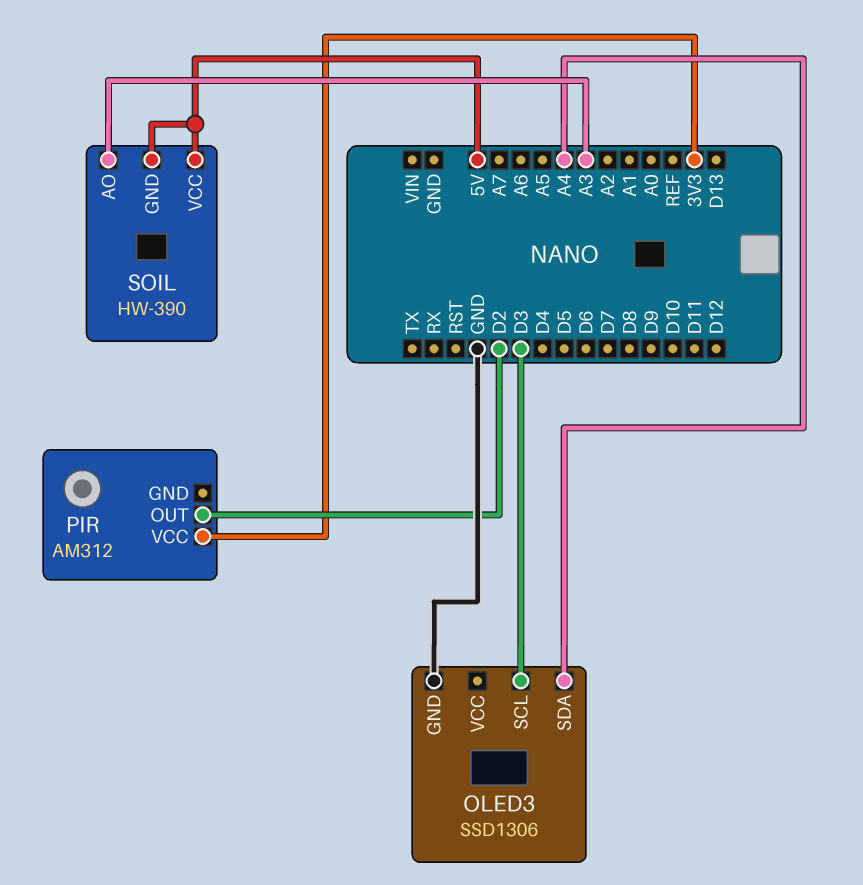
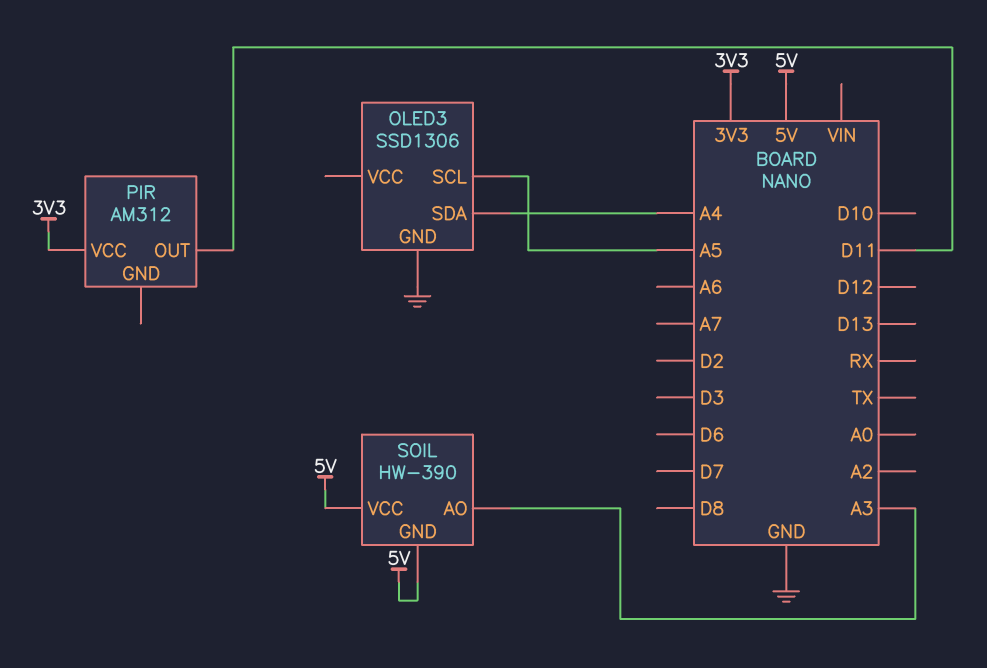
OLED3 pin SCL: D3 -> A5
PIR pin OUT: D2 -> D11

